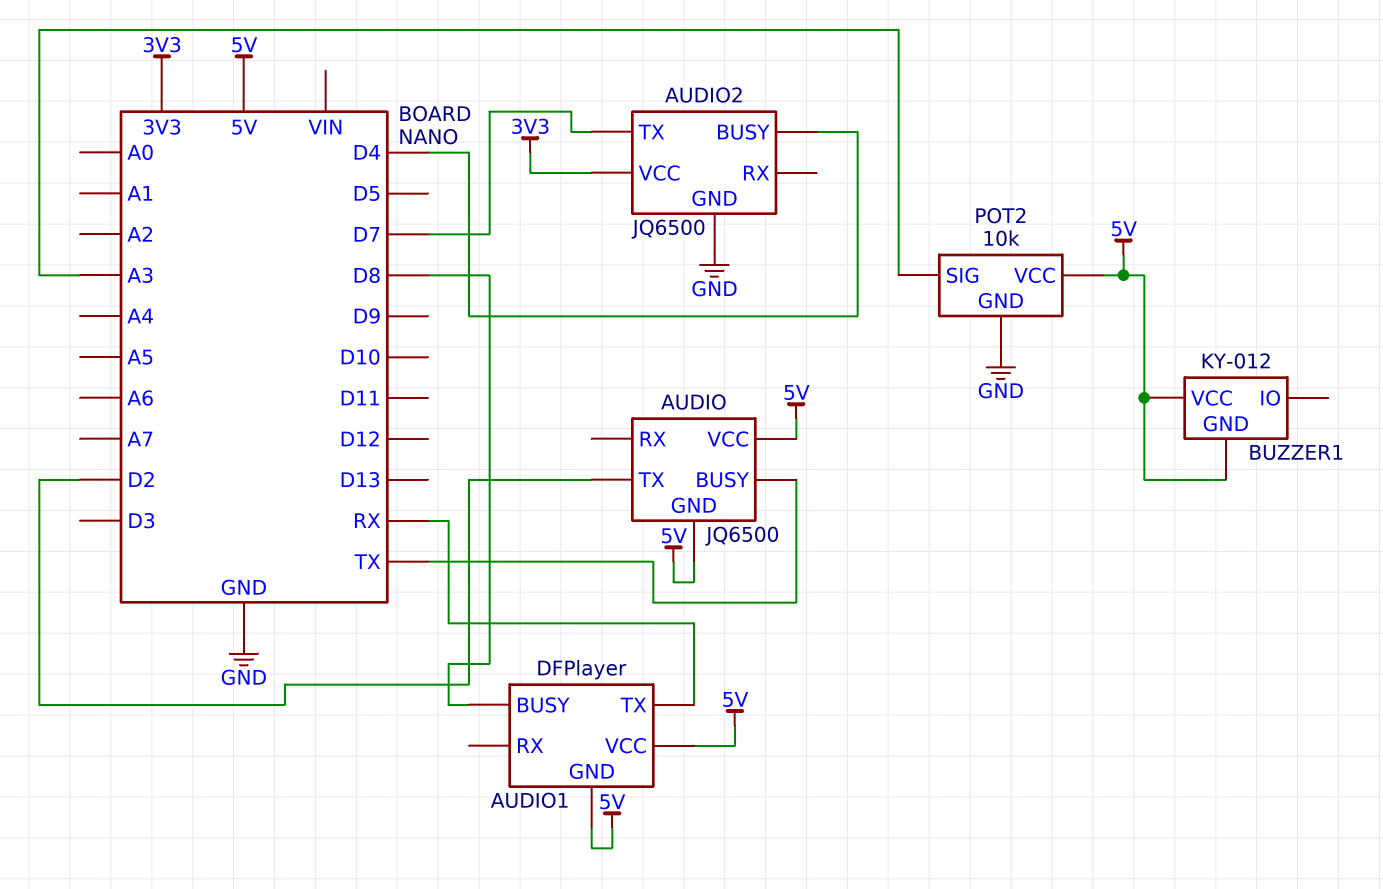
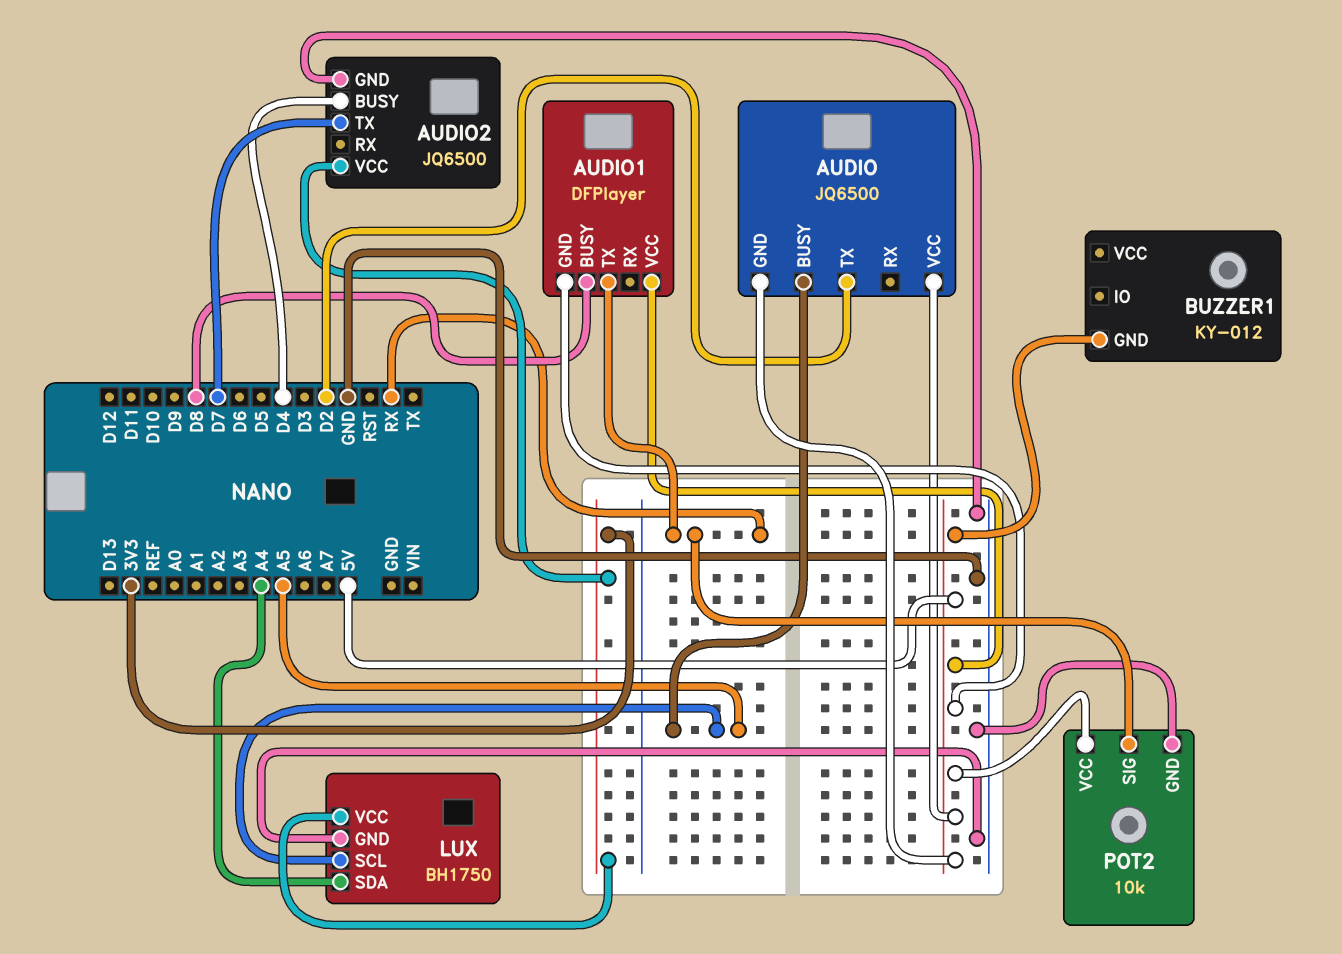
AUDIO pin BUSY: TX -> A5
BUZZER1 pin VCC: 5V -> none
LUX: none -> BH1750
LUX pin GND: none -> GND
LUX pin SCL: none -> A5
LUX pin SDA: none -> A4
LUX pin VCC: none -> 3V3
POT2 pin SIG: A3 -> RX

